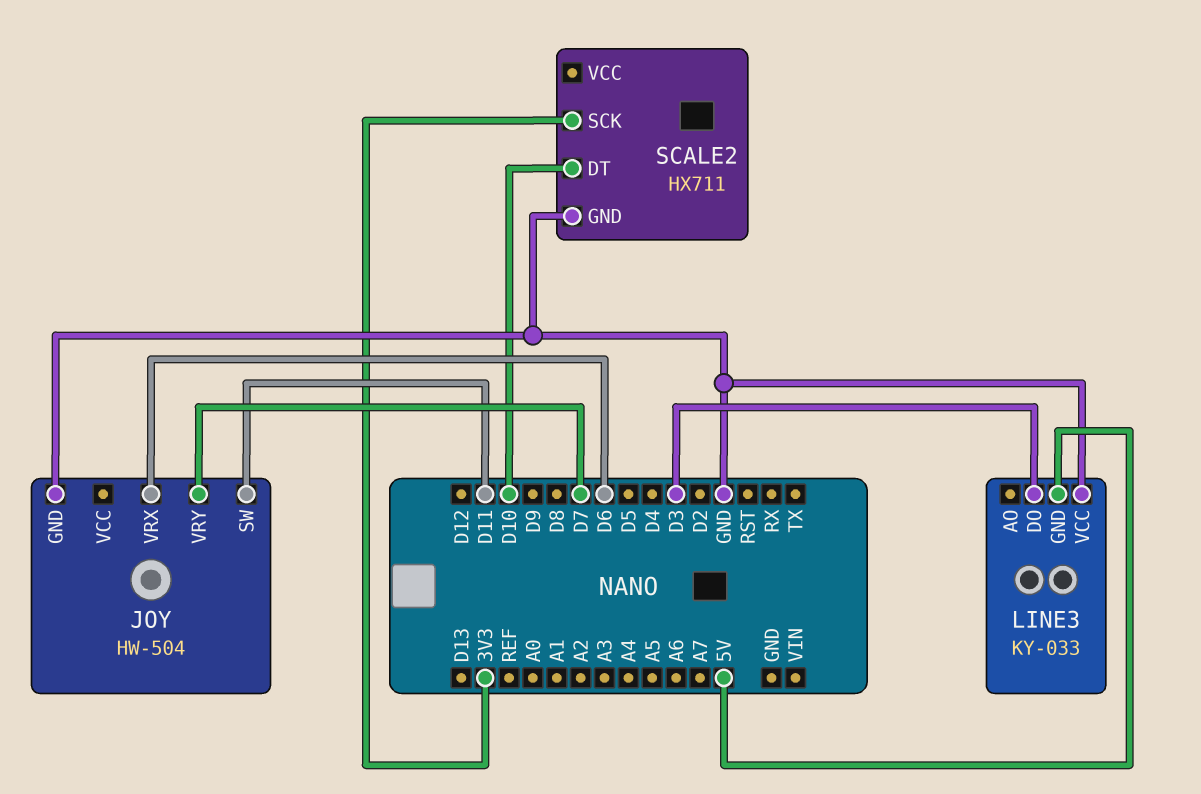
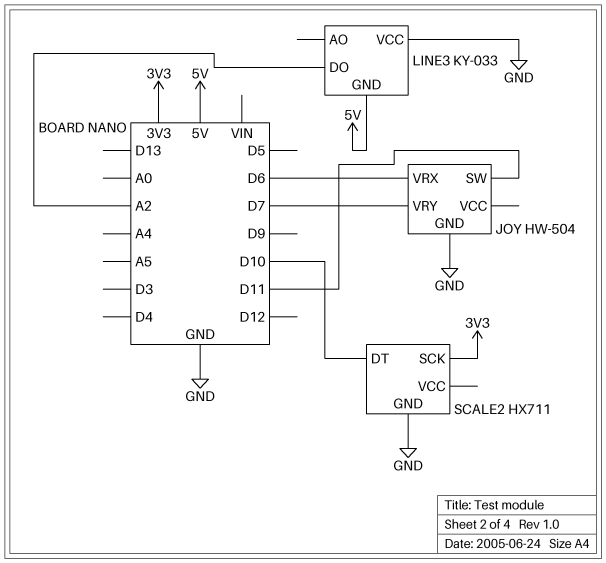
LINE3 pin DO: D3 -> A2

